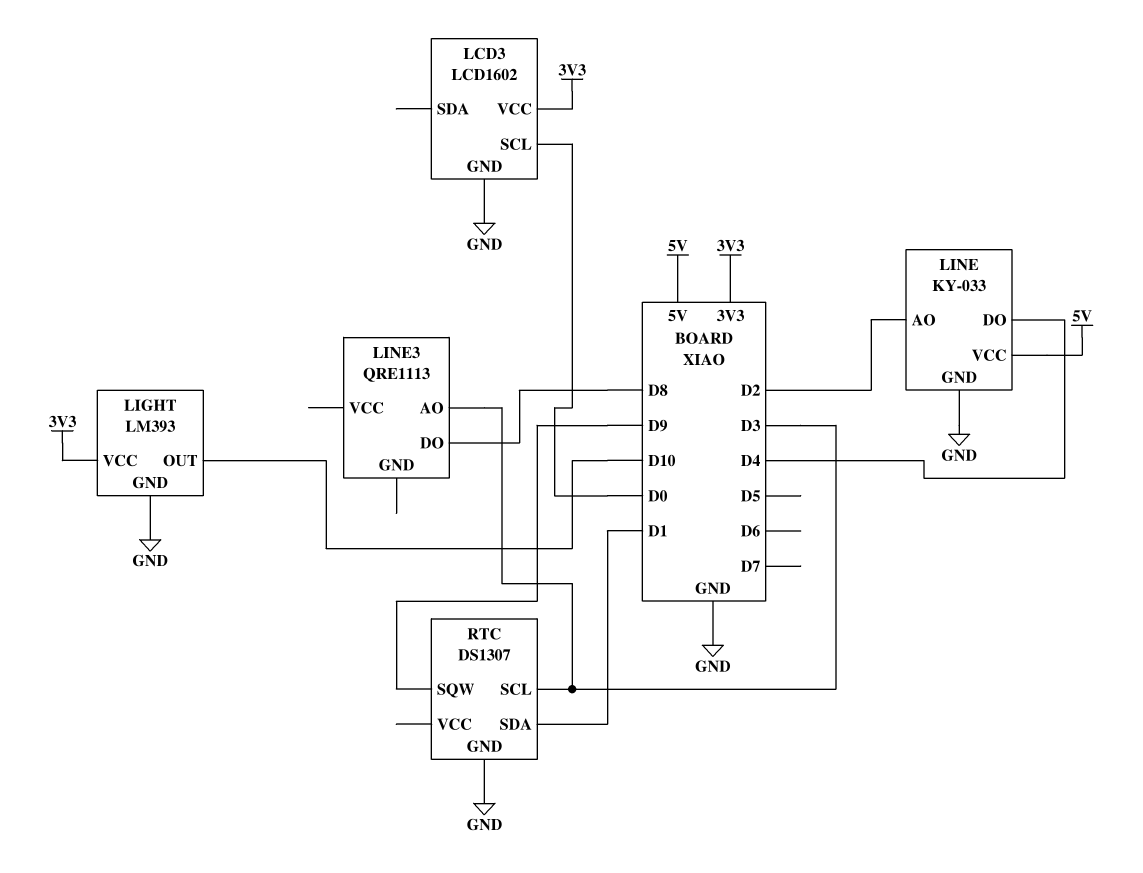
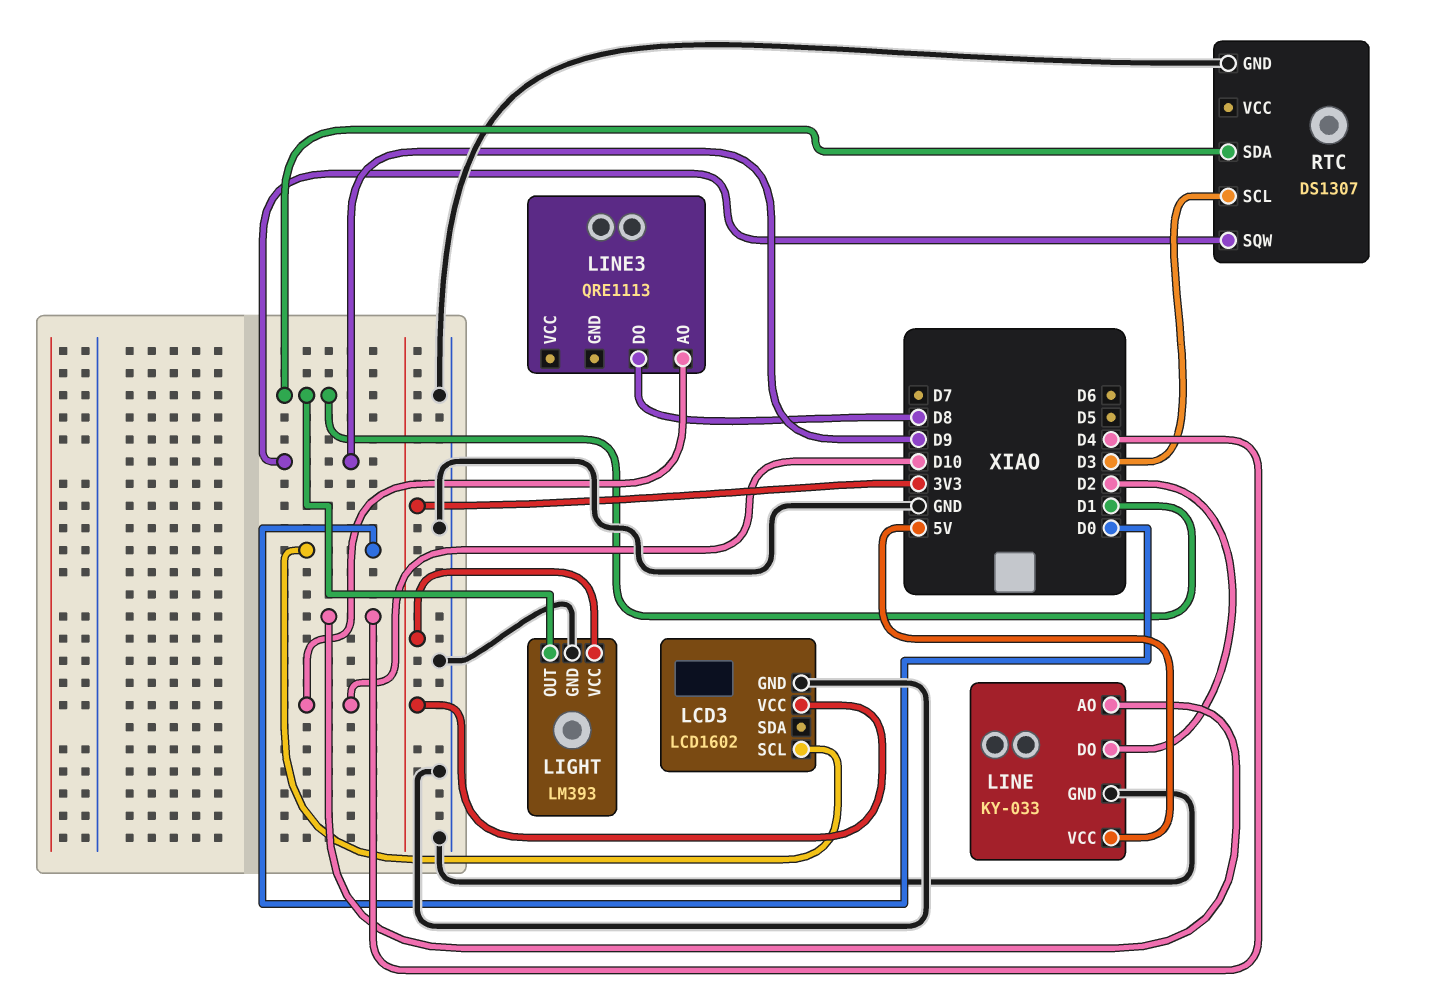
LIGHT pin OUT: D10 -> D1
LINE pin AO: D2 -> D4
LINE pin DO: D4 -> D2
LINE3 pin AO: D3 -> D10

